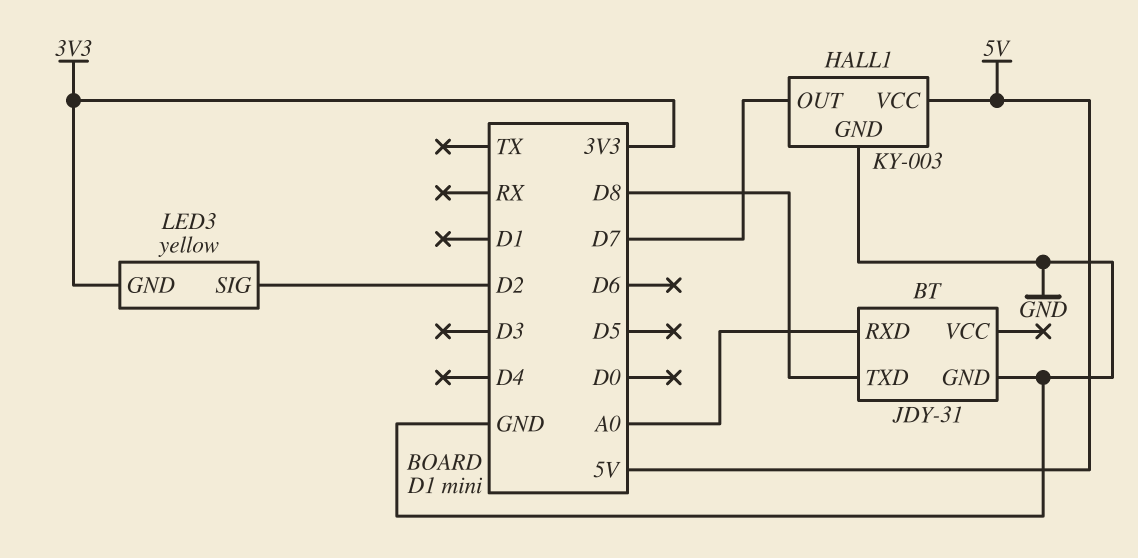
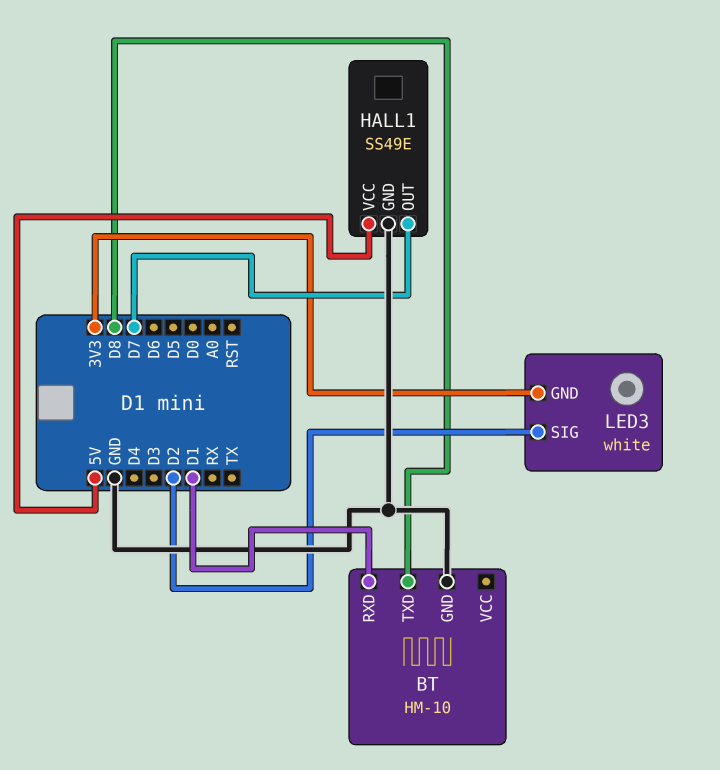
BT: JDY-31 -> HM-10
BT pin RXD: A0 -> D1
HALL1: KY-003 -> SS49E
LED3: yellow -> white

